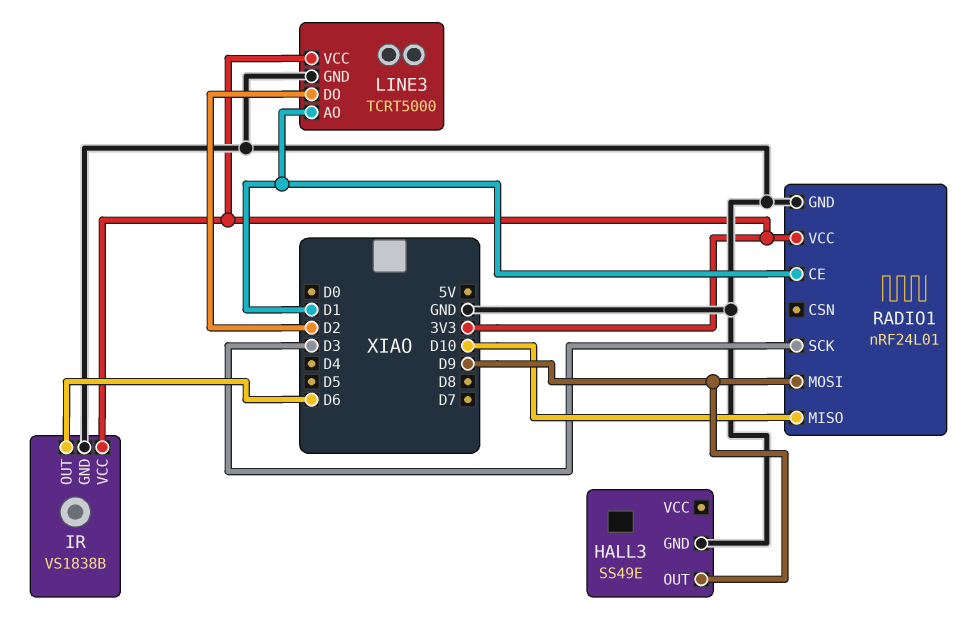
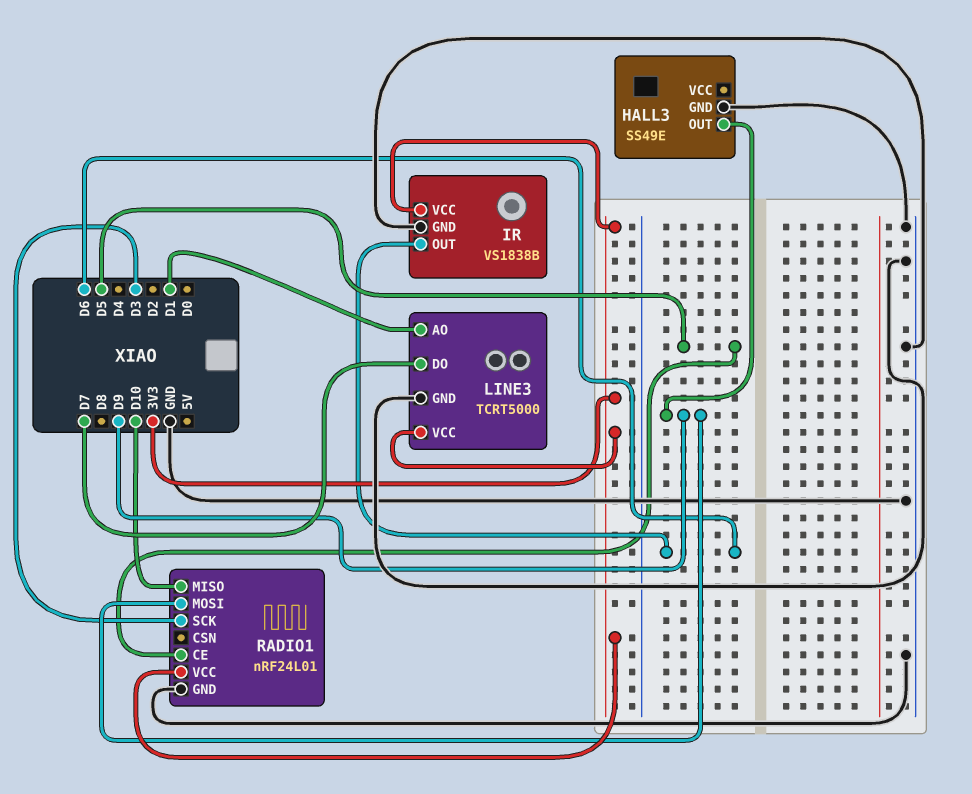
LINE3 pin DO: D2 -> D7
RADIO1 pin CE: D1 -> D5

